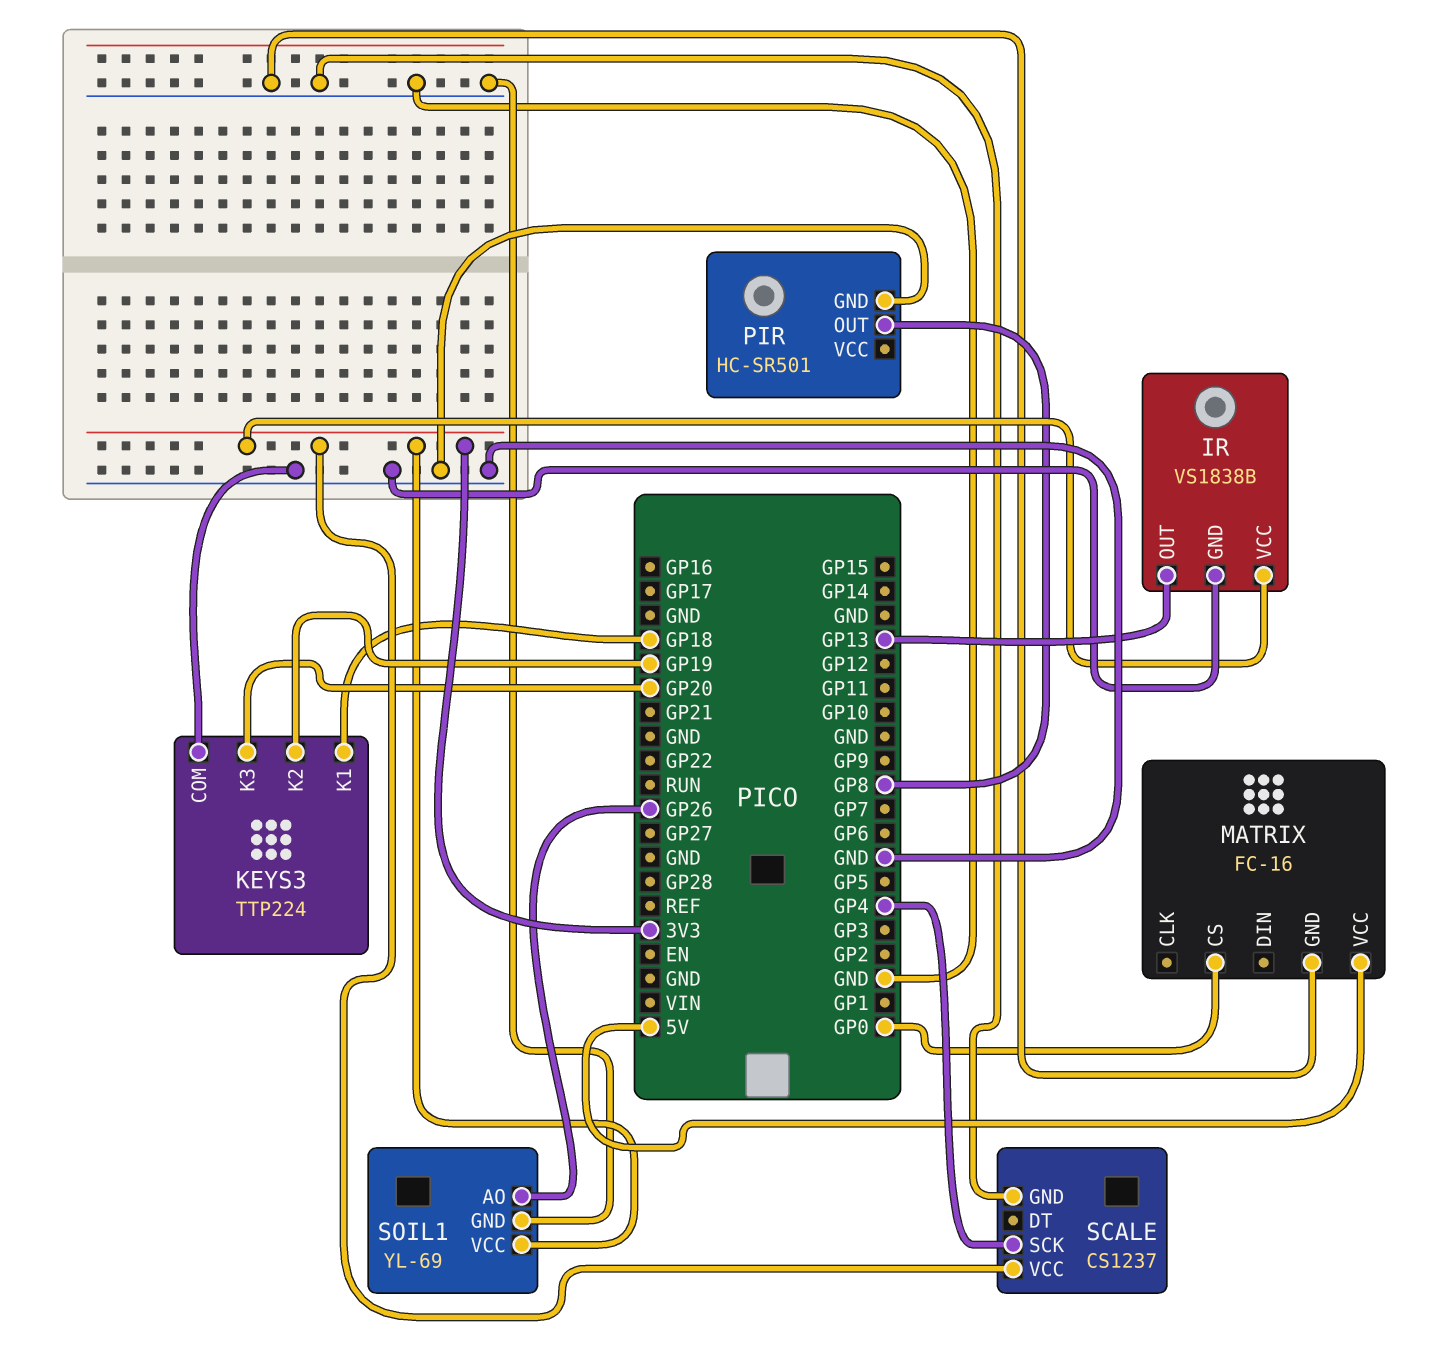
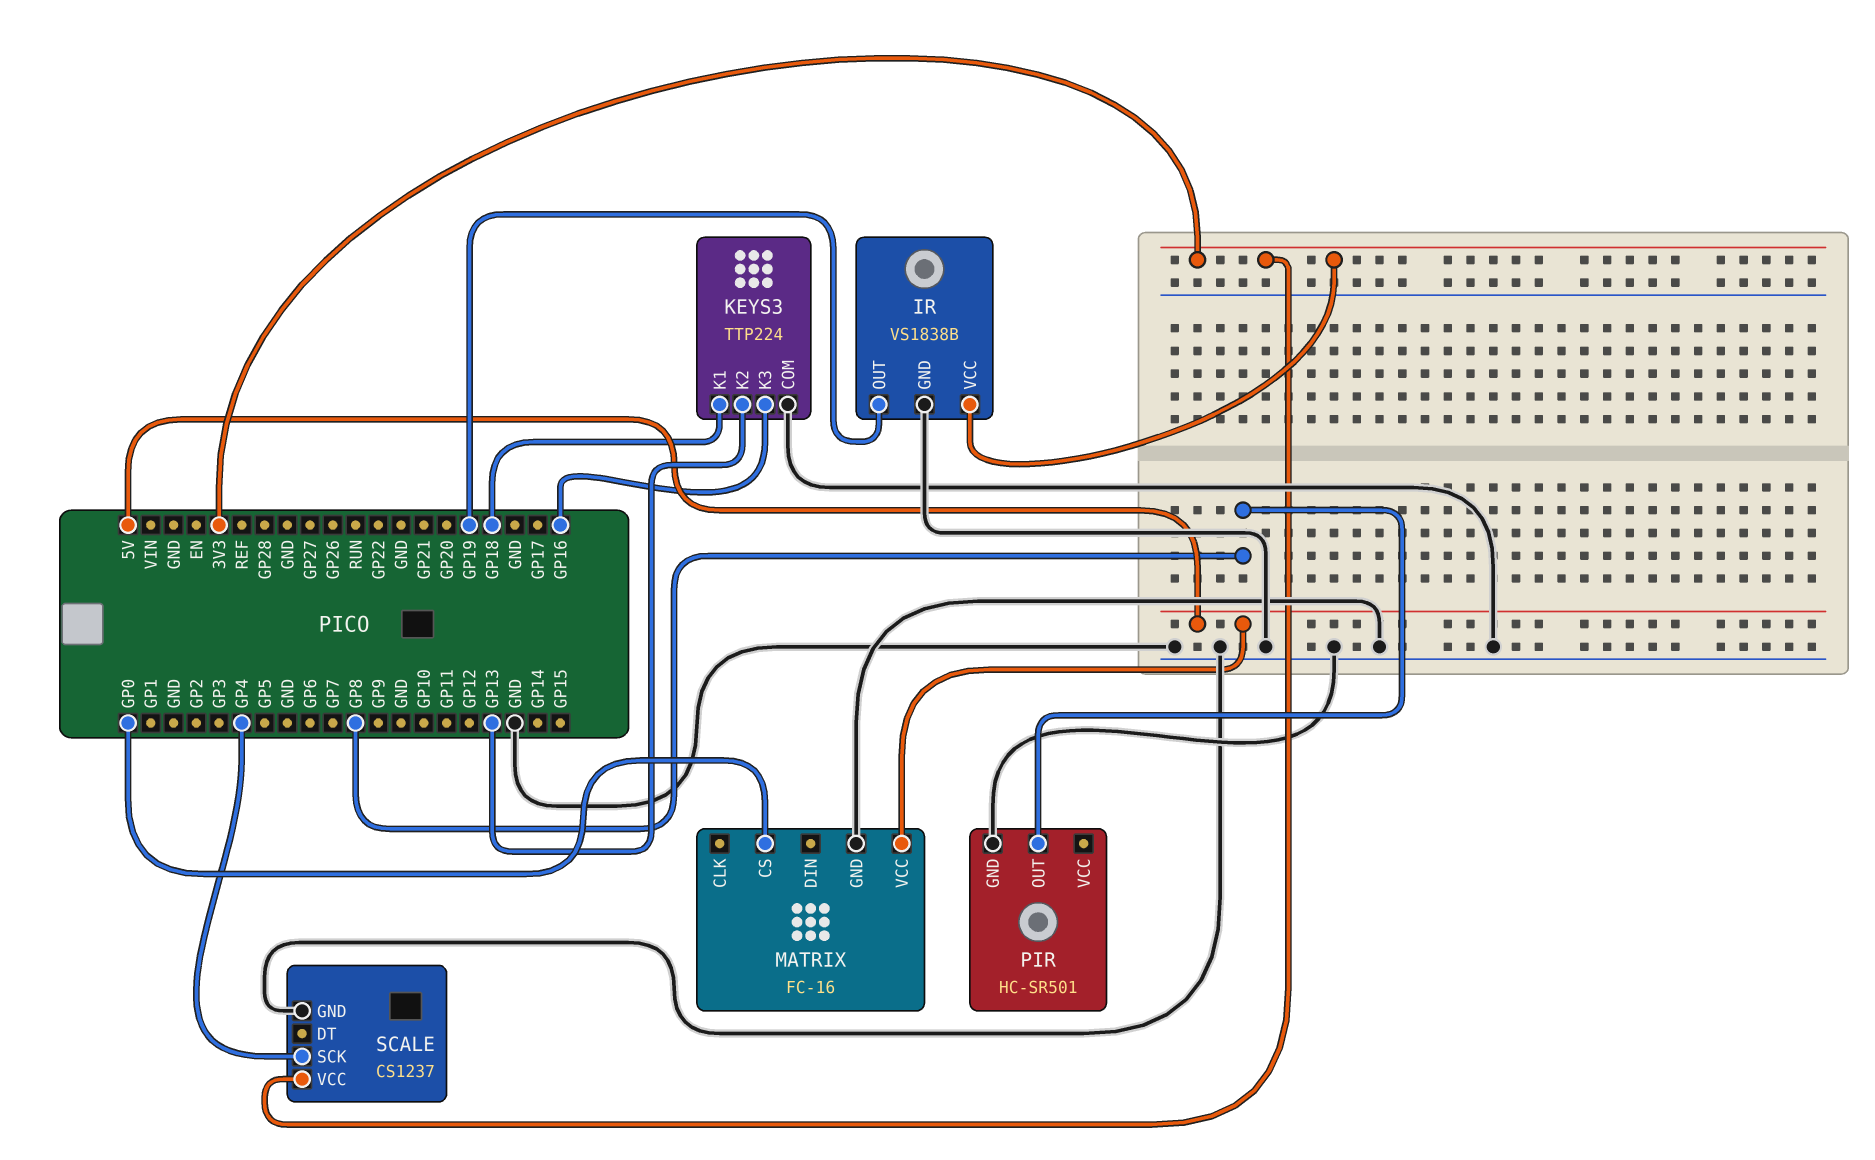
IR pin OUT: GP13 -> GP19
KEYS3 pin K2: GP19 -> GP13
KEYS3 pin K3: GP20 -> GP16
SOIL1: YL-69 -> none
SOIL1 pin AO: GP26 -> none
SOIL1 pin GND: GND -> none
SOIL1 pin VCC: 3V3 -> none

